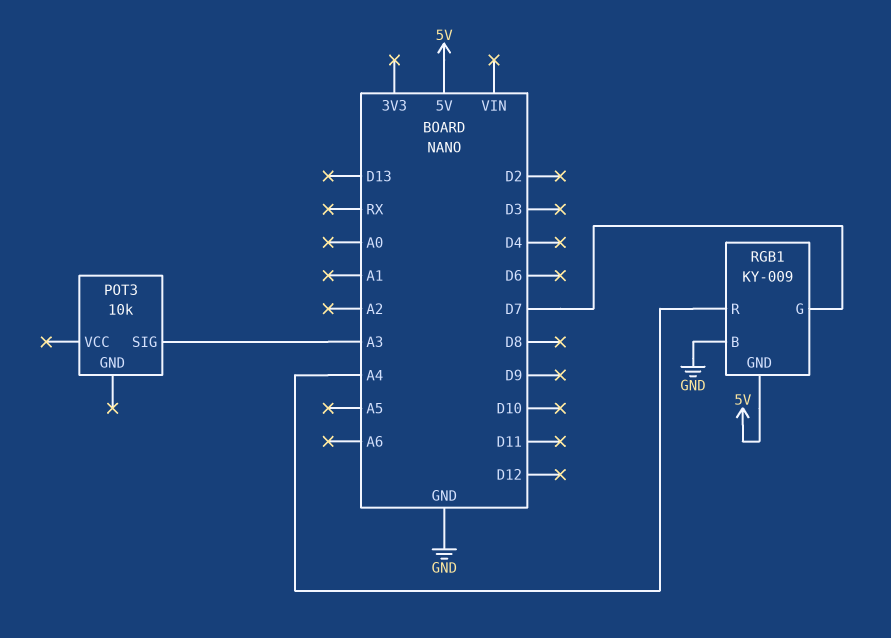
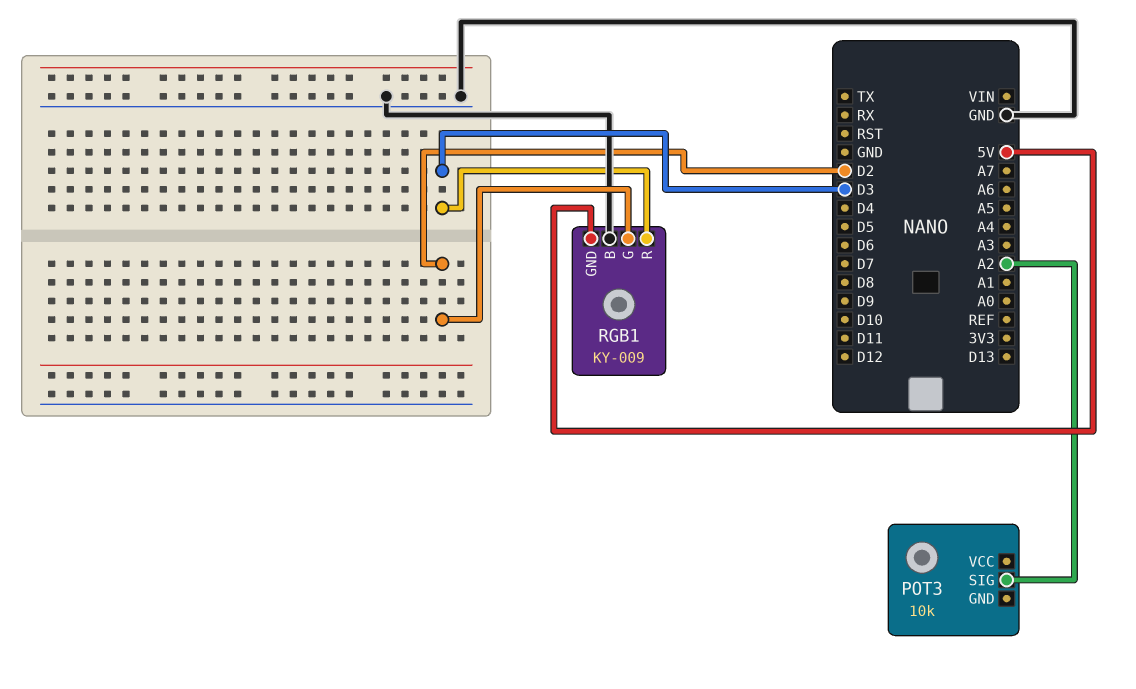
POT3 pin SIG: A3 -> A2
RGB1 pin G: D7 -> D2
RGB1 pin R: A4 -> D3

